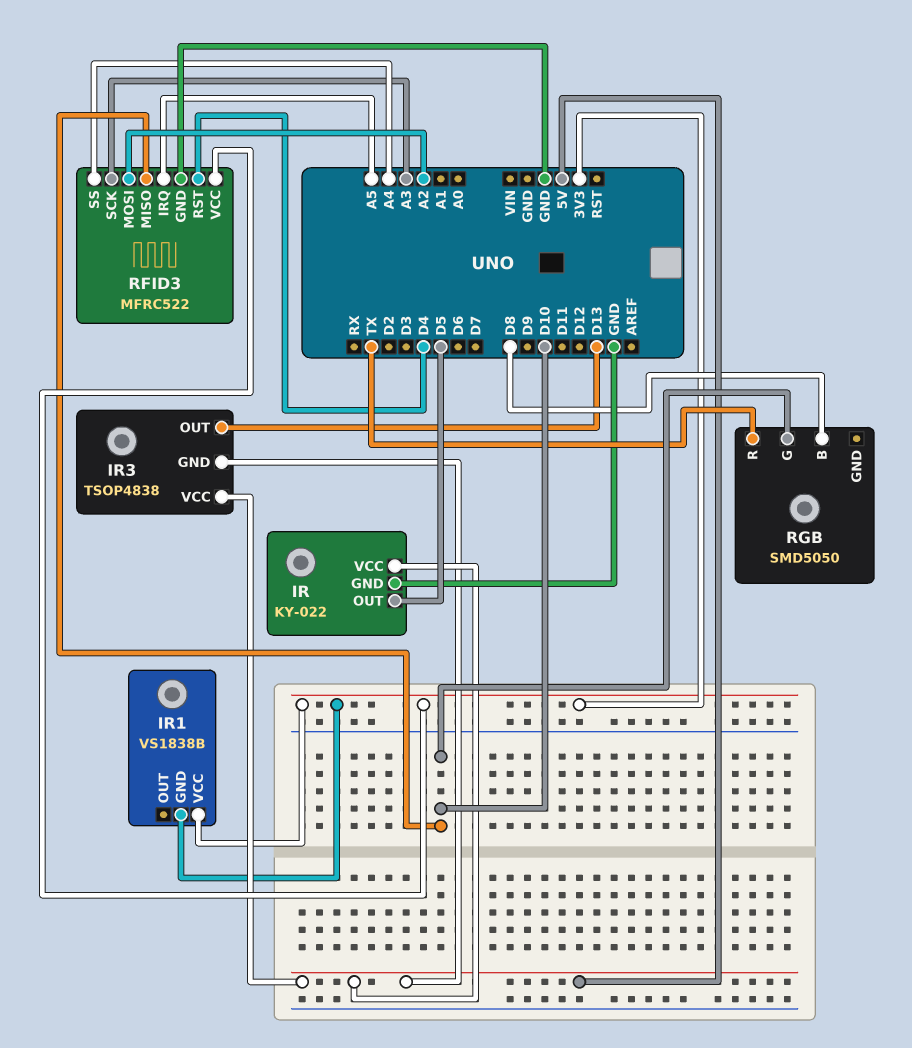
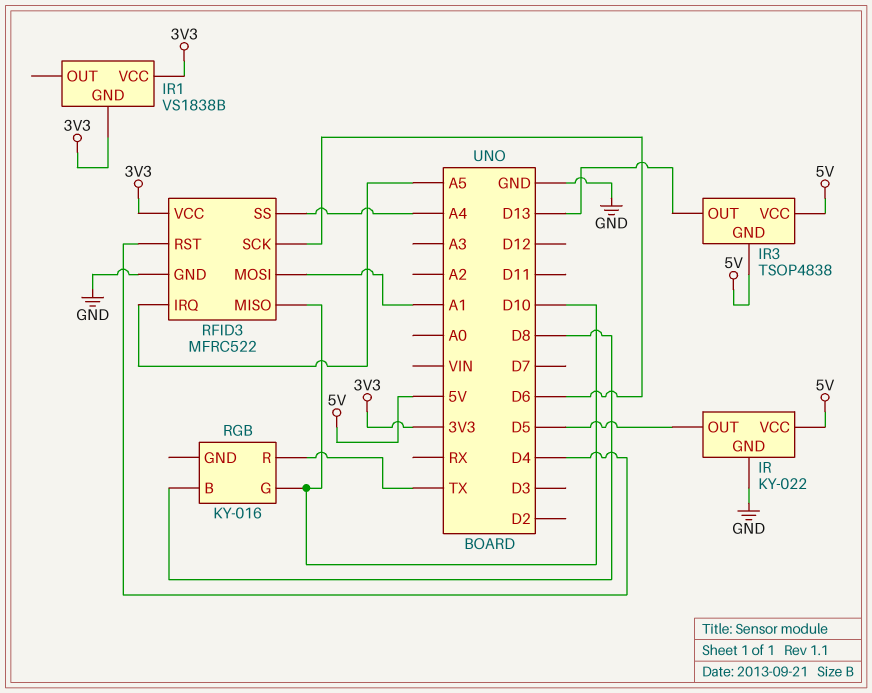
RFID3 pin MOSI: A2 -> A1
RFID3 pin SCK: A3 -> D6
RGB: SMD5050 -> KY-016

